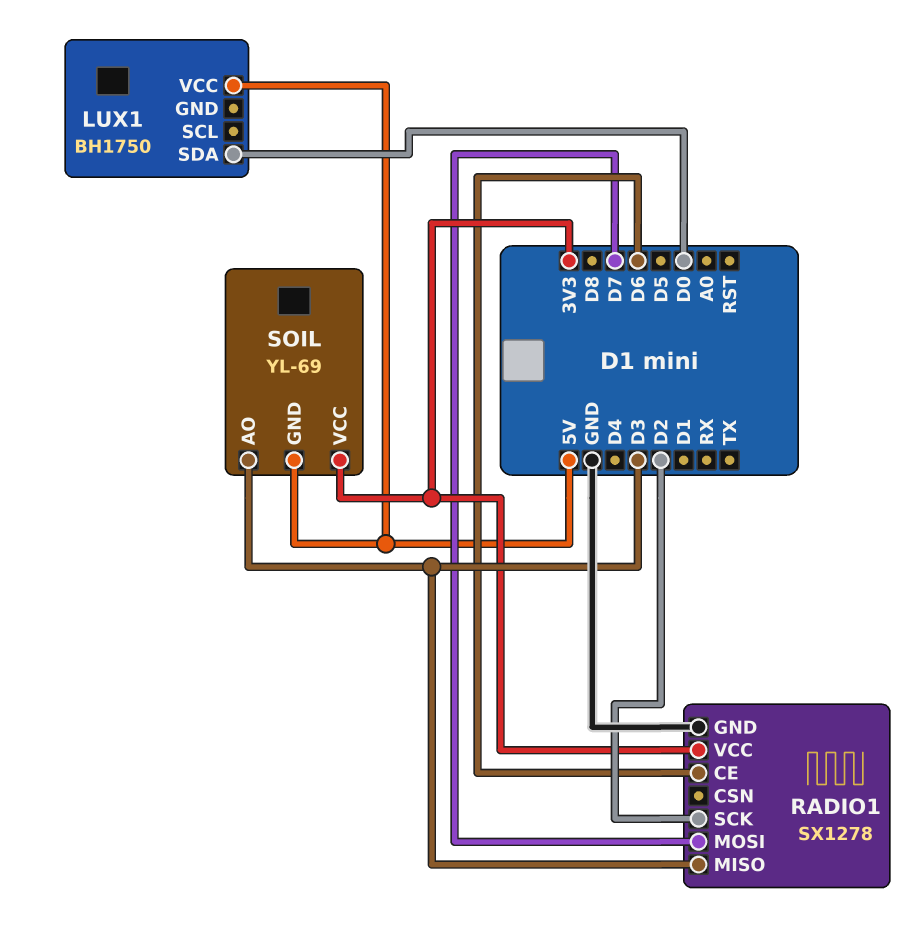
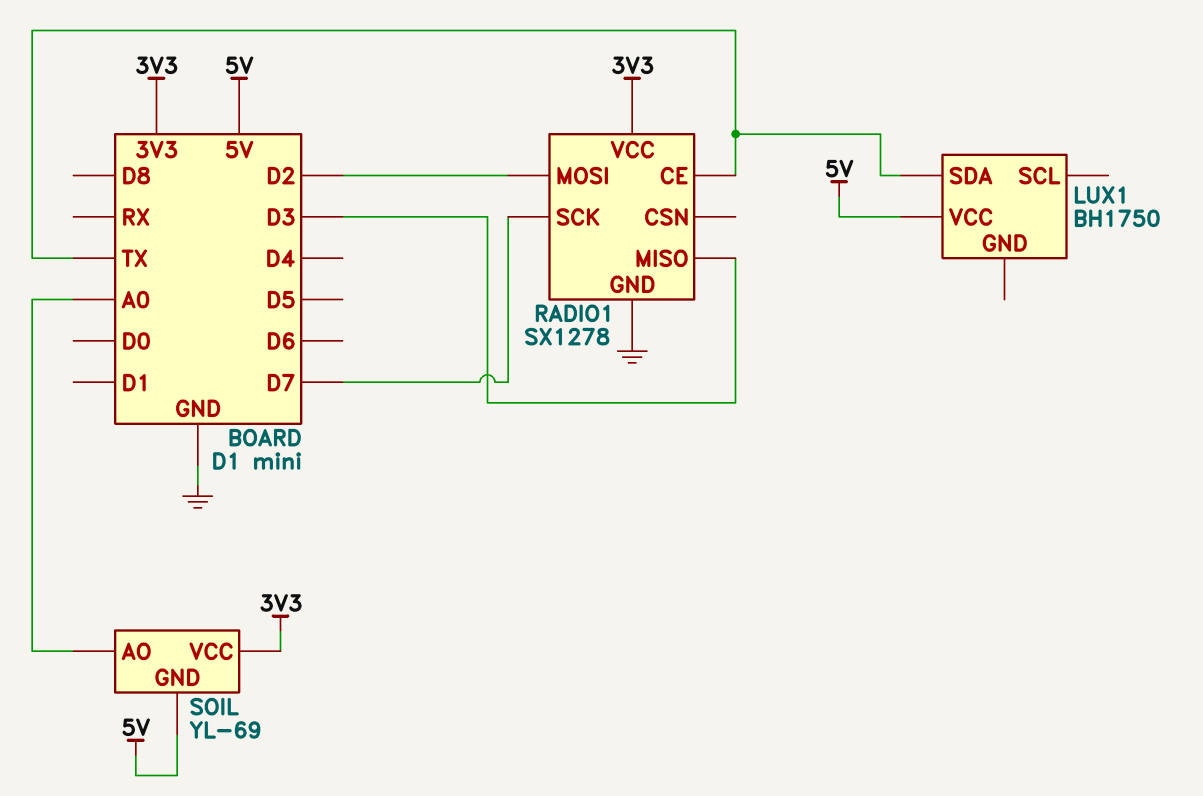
LUX1 pin SDA: D0 -> TX
RADIO1 pin CE: D6 -> TX
RADIO1 pin MOSI: D7 -> D2
RADIO1 pin SCK: D2 -> D7
SOIL pin AO: D3 -> A0

